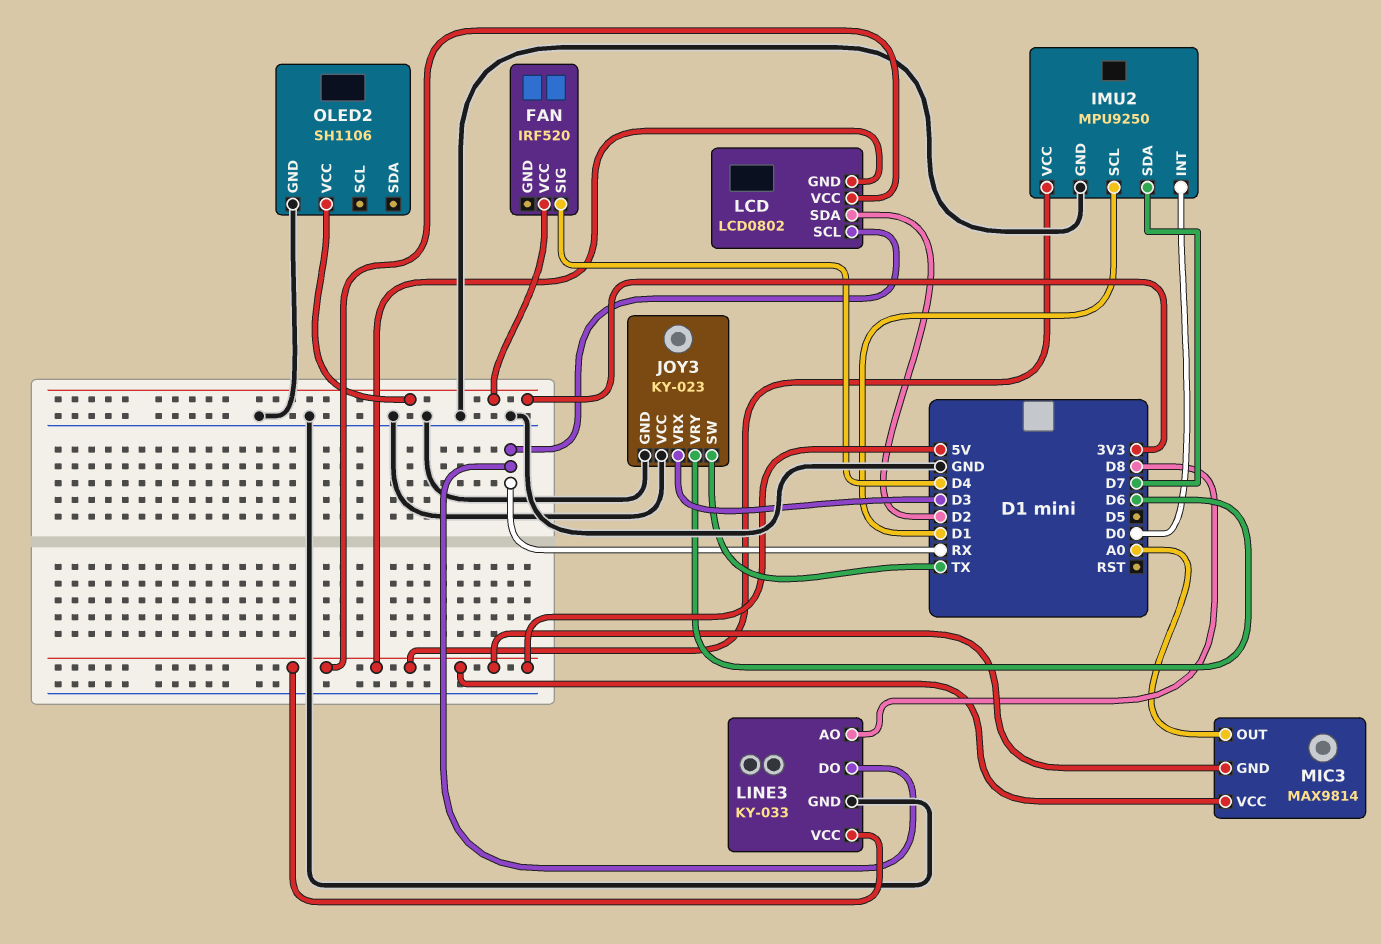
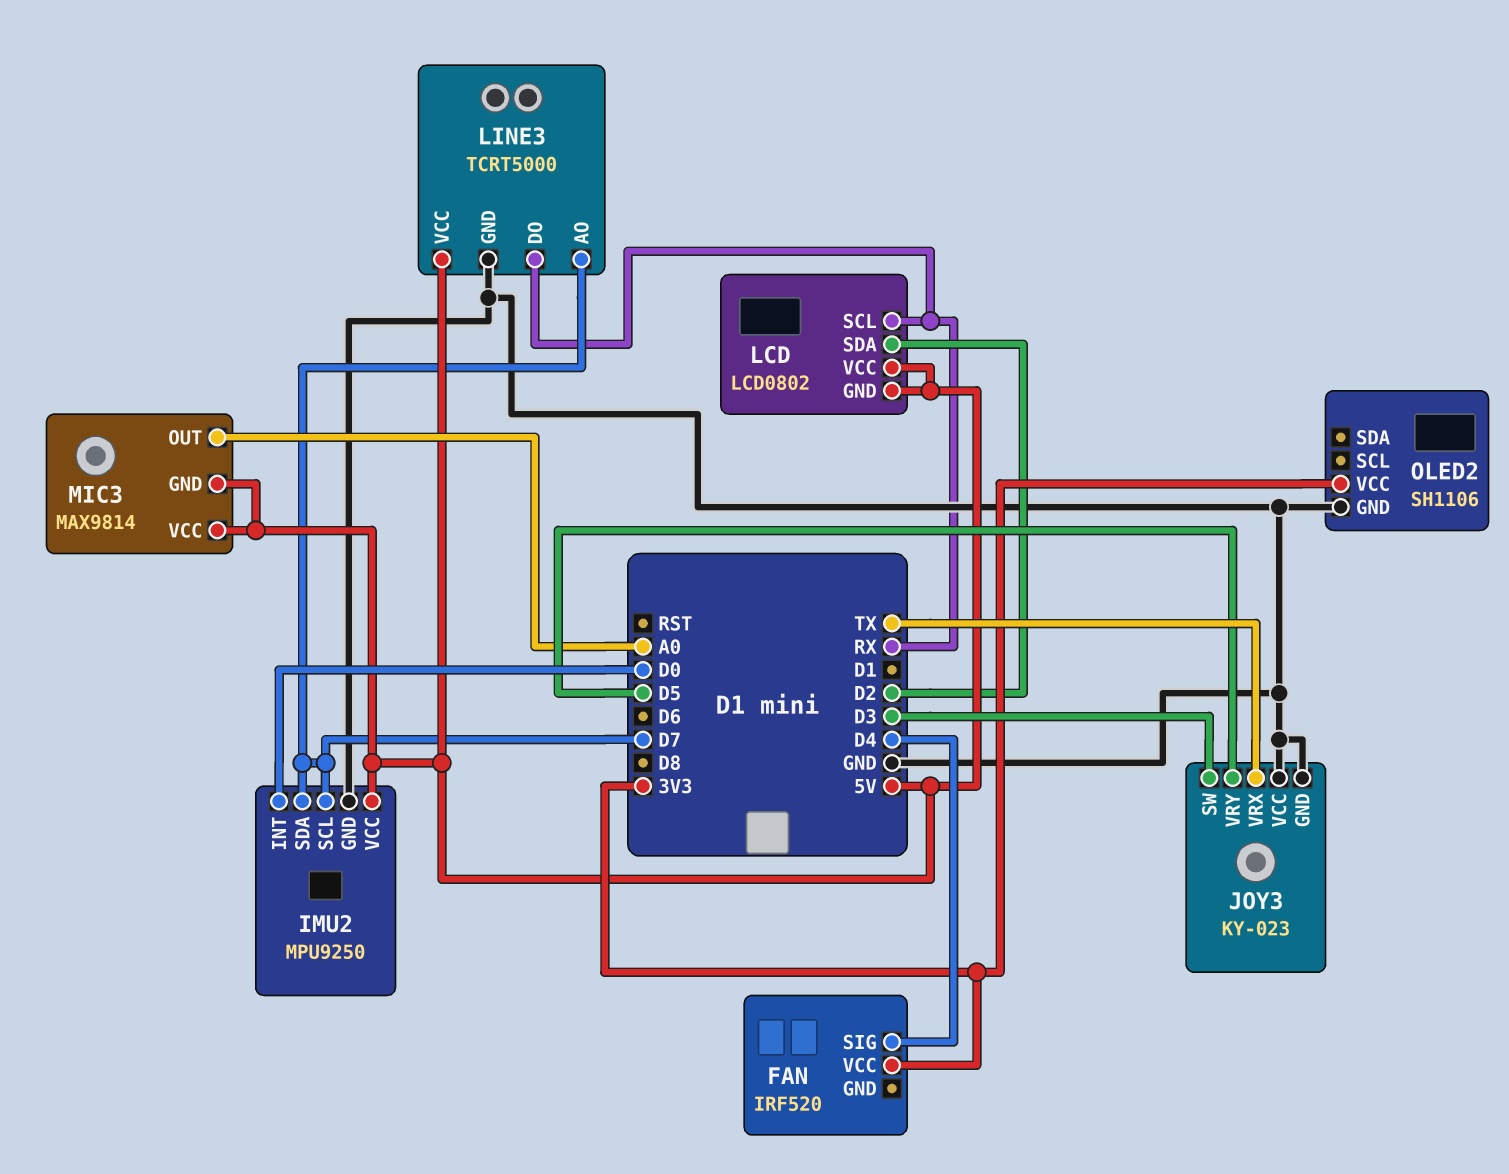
IMU2 pin SCL: D1 -> D7
JOY3 pin SW: TX -> D3
JOY3 pin VRX: D3 -> TX
JOY3 pin VRY: D6 -> D5
LINE3: KY-033 -> TCRT5000
LINE3 pin AO: D8 -> D7

